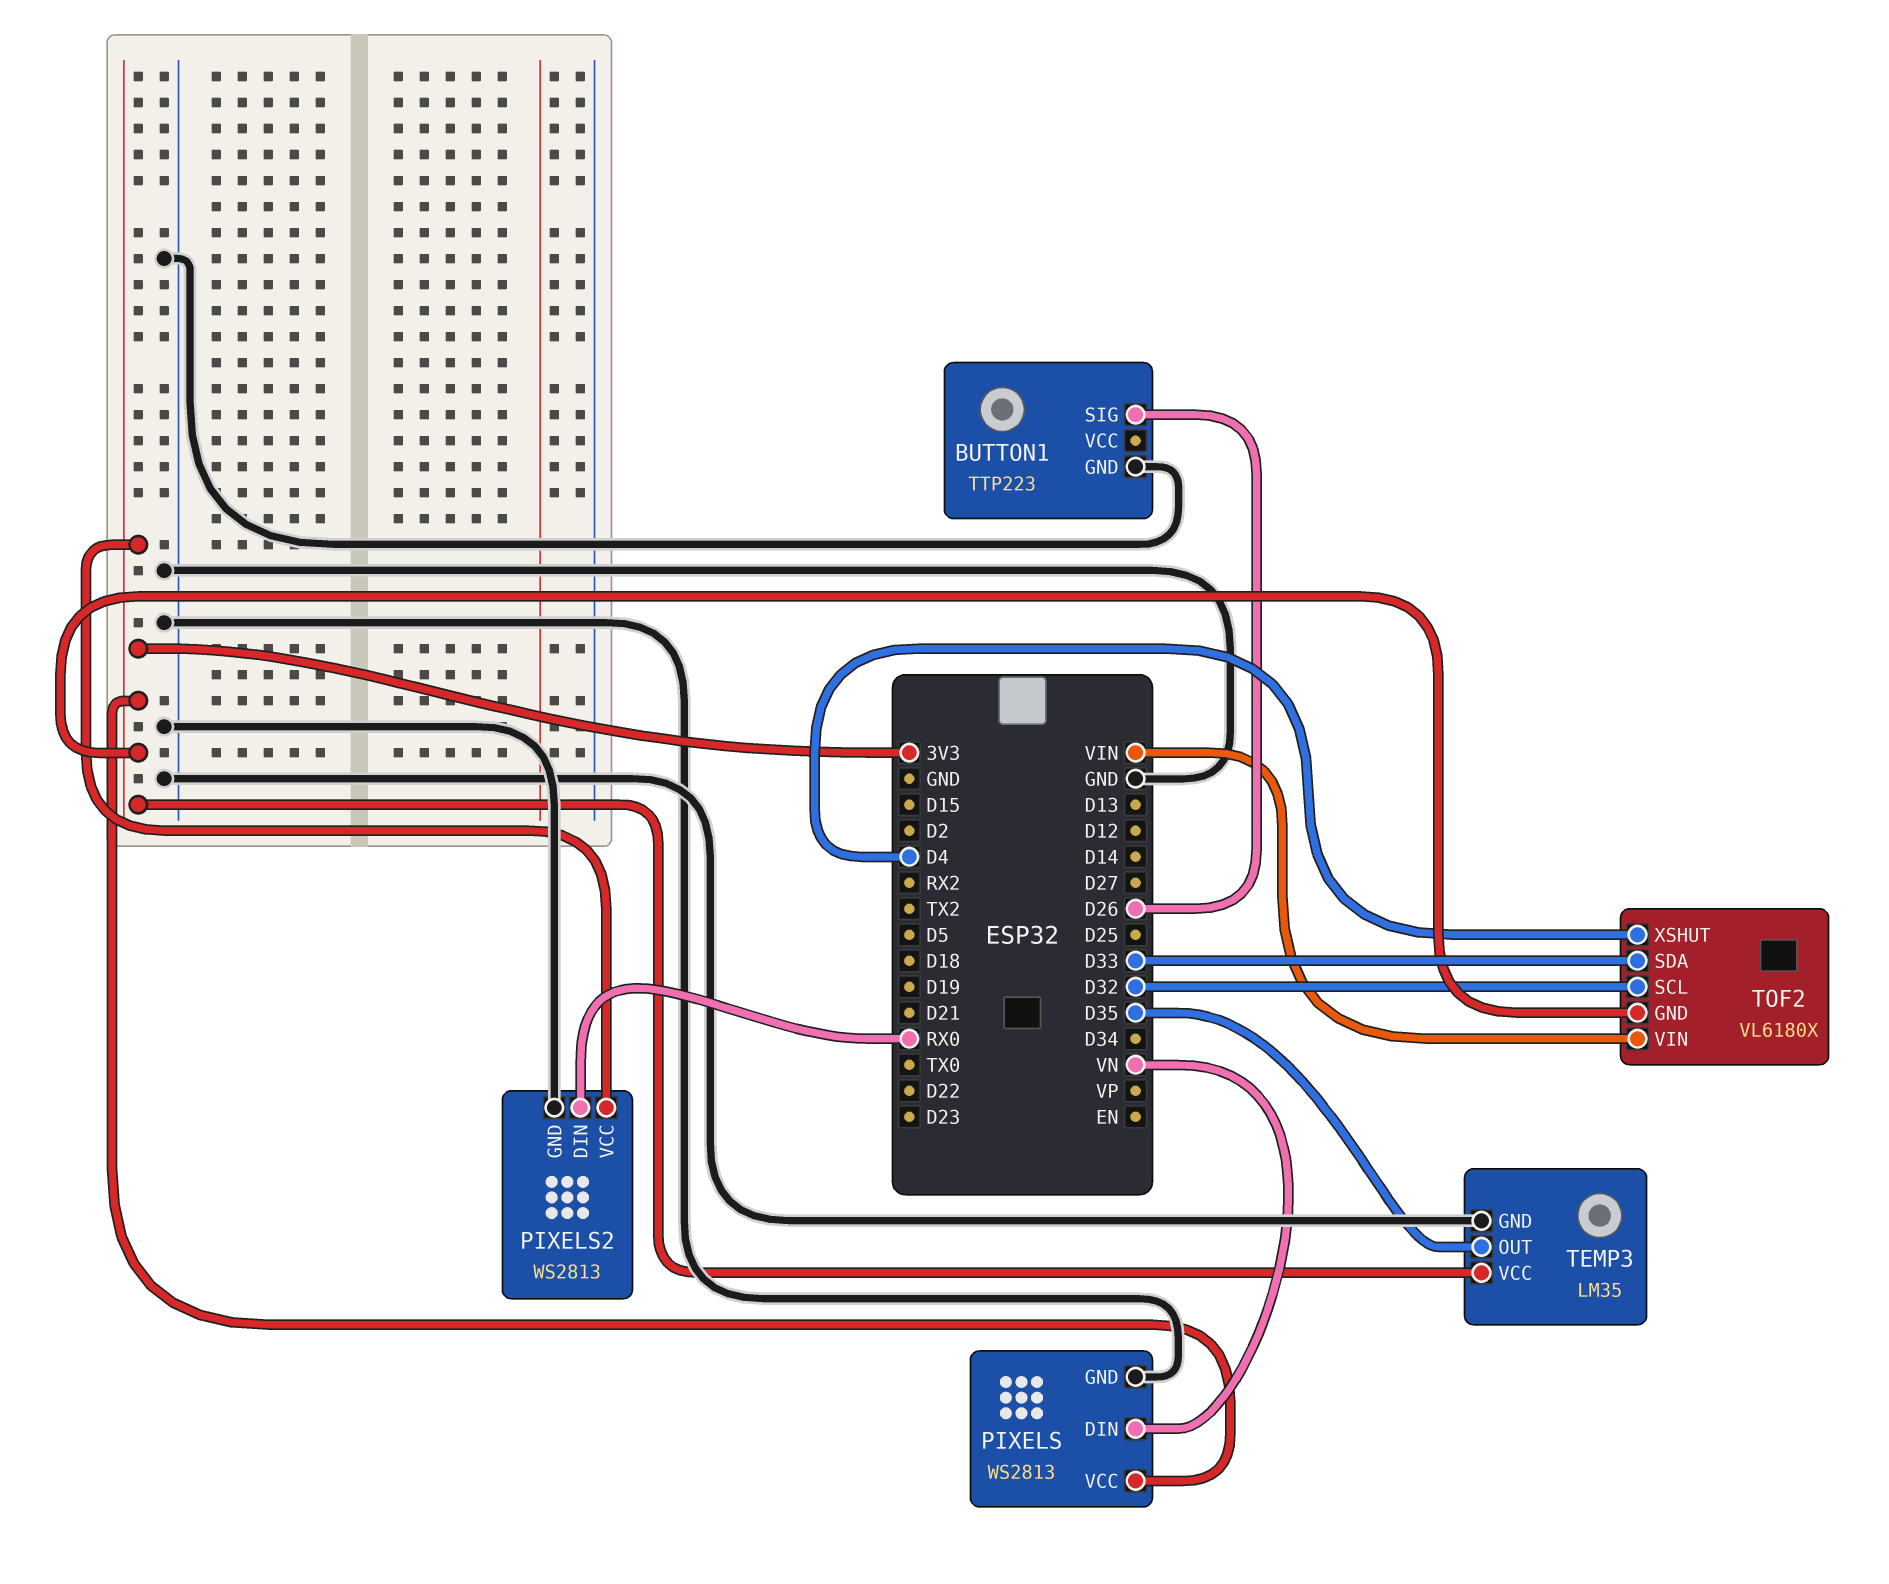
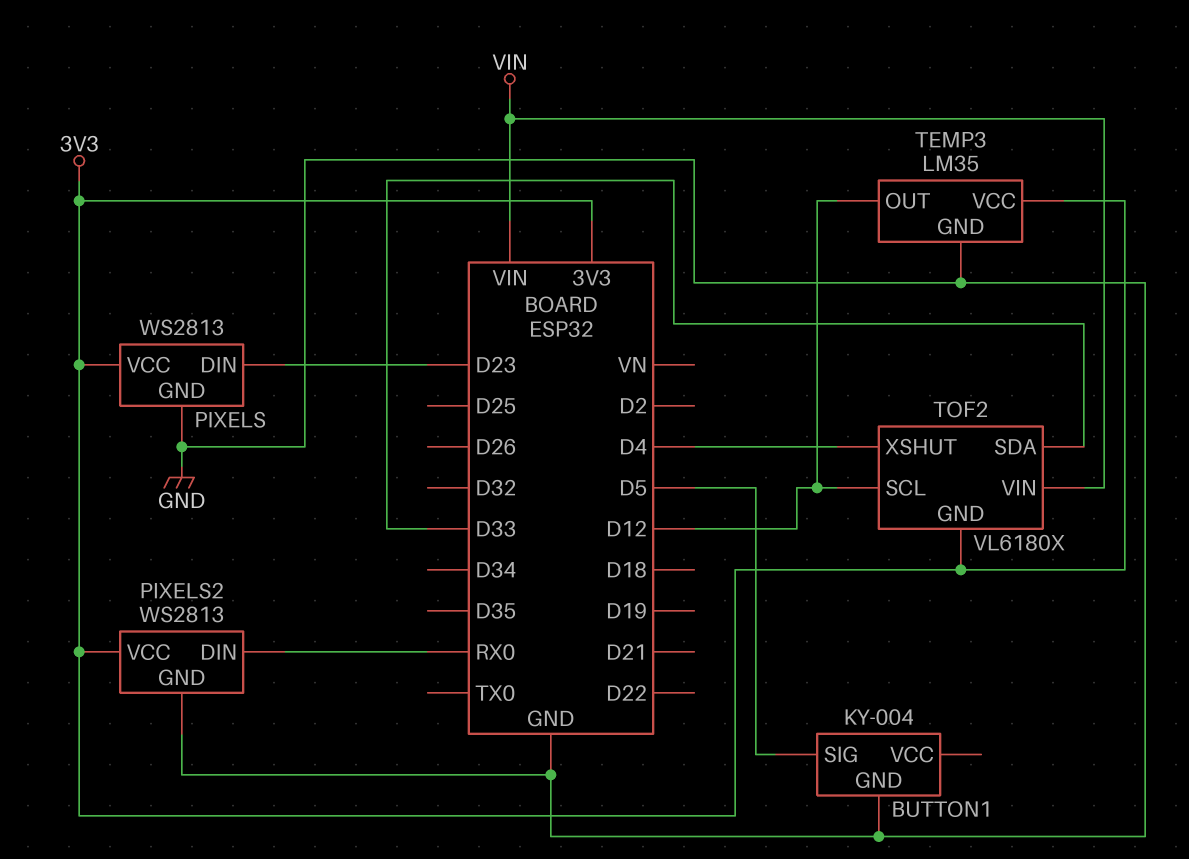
BUTTON1: TTP223 -> KY-004
BUTTON1 pin SIG: D26 -> D5
PIXELS pin DIN: VN -> D23
TEMP3 pin OUT: D35 -> D12
TOF2 pin SCL: D32 -> D12

